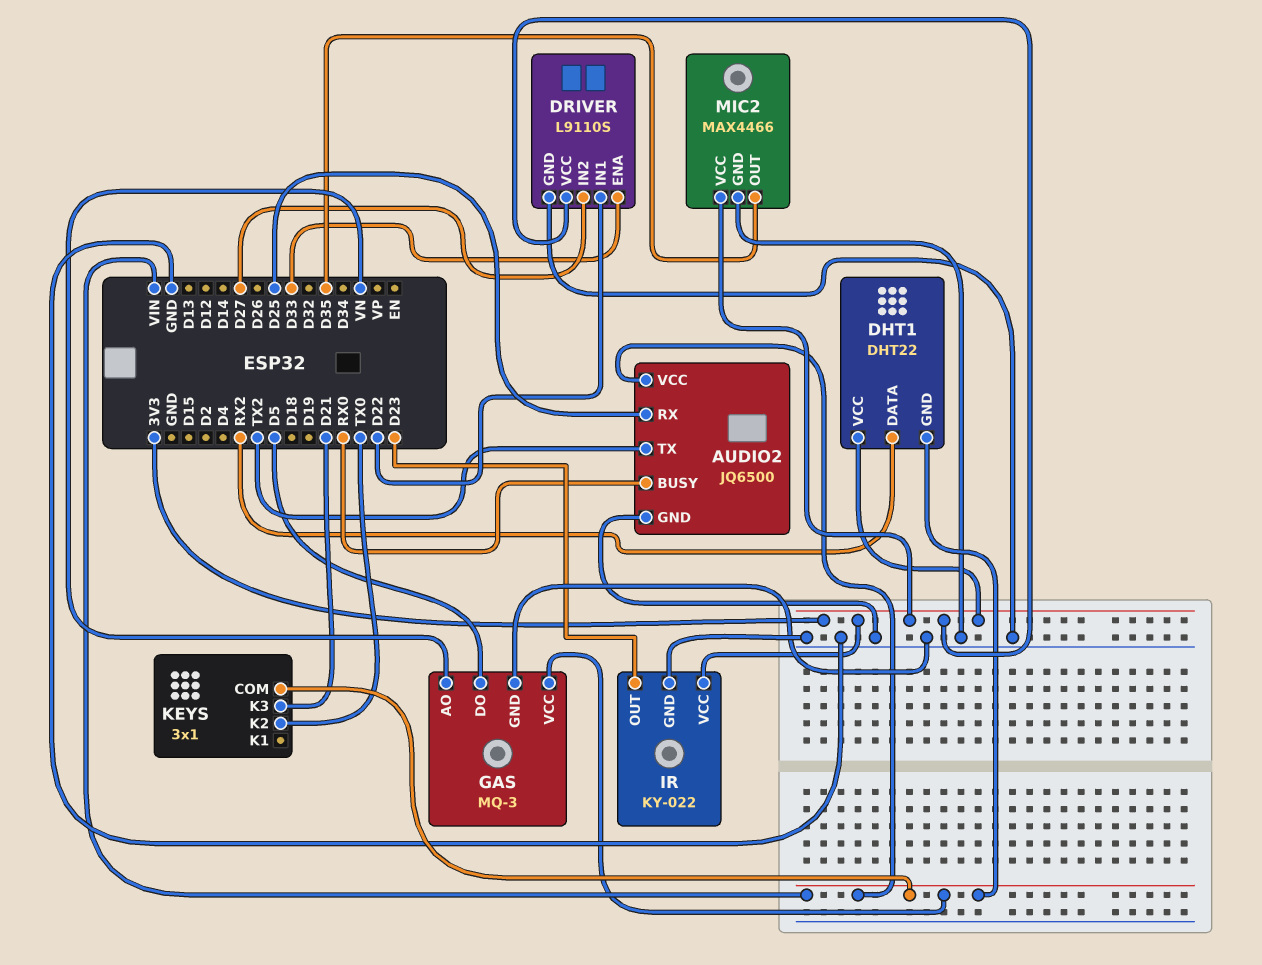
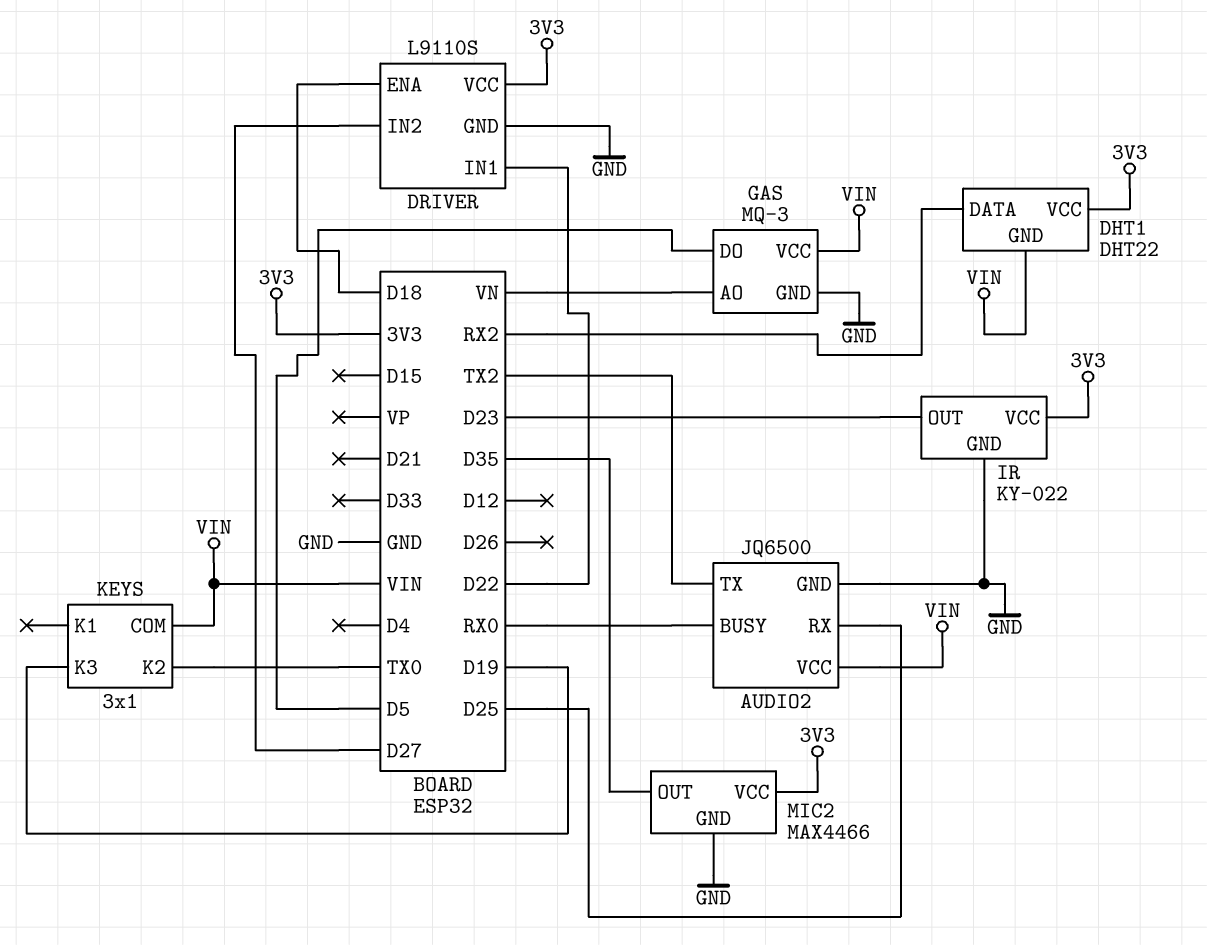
DRIVER pin ENA: D33 -> D18
KEYS pin K3: D21 -> D19

